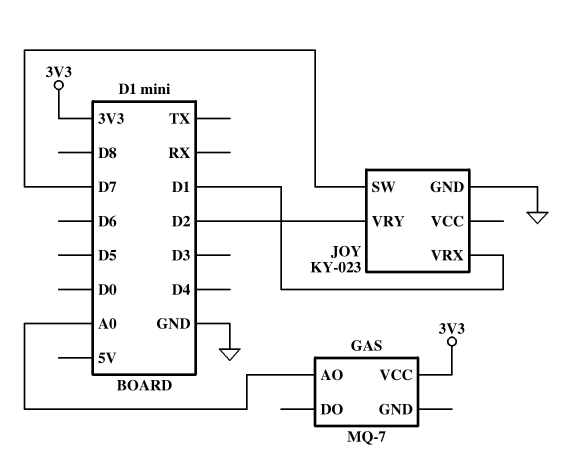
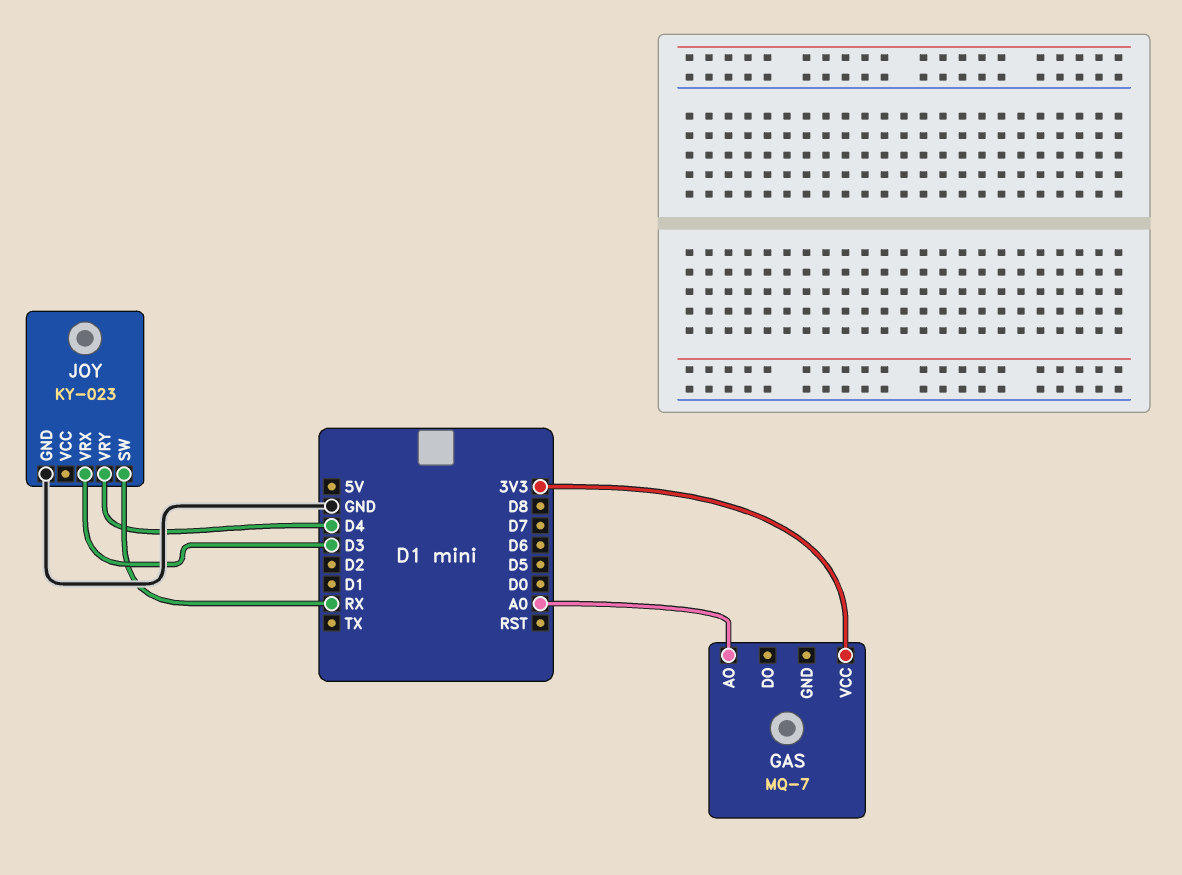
JOY pin SW: D7 -> RX
JOY pin VRX: D1 -> D3
JOY pin VRY: D2 -> D4

